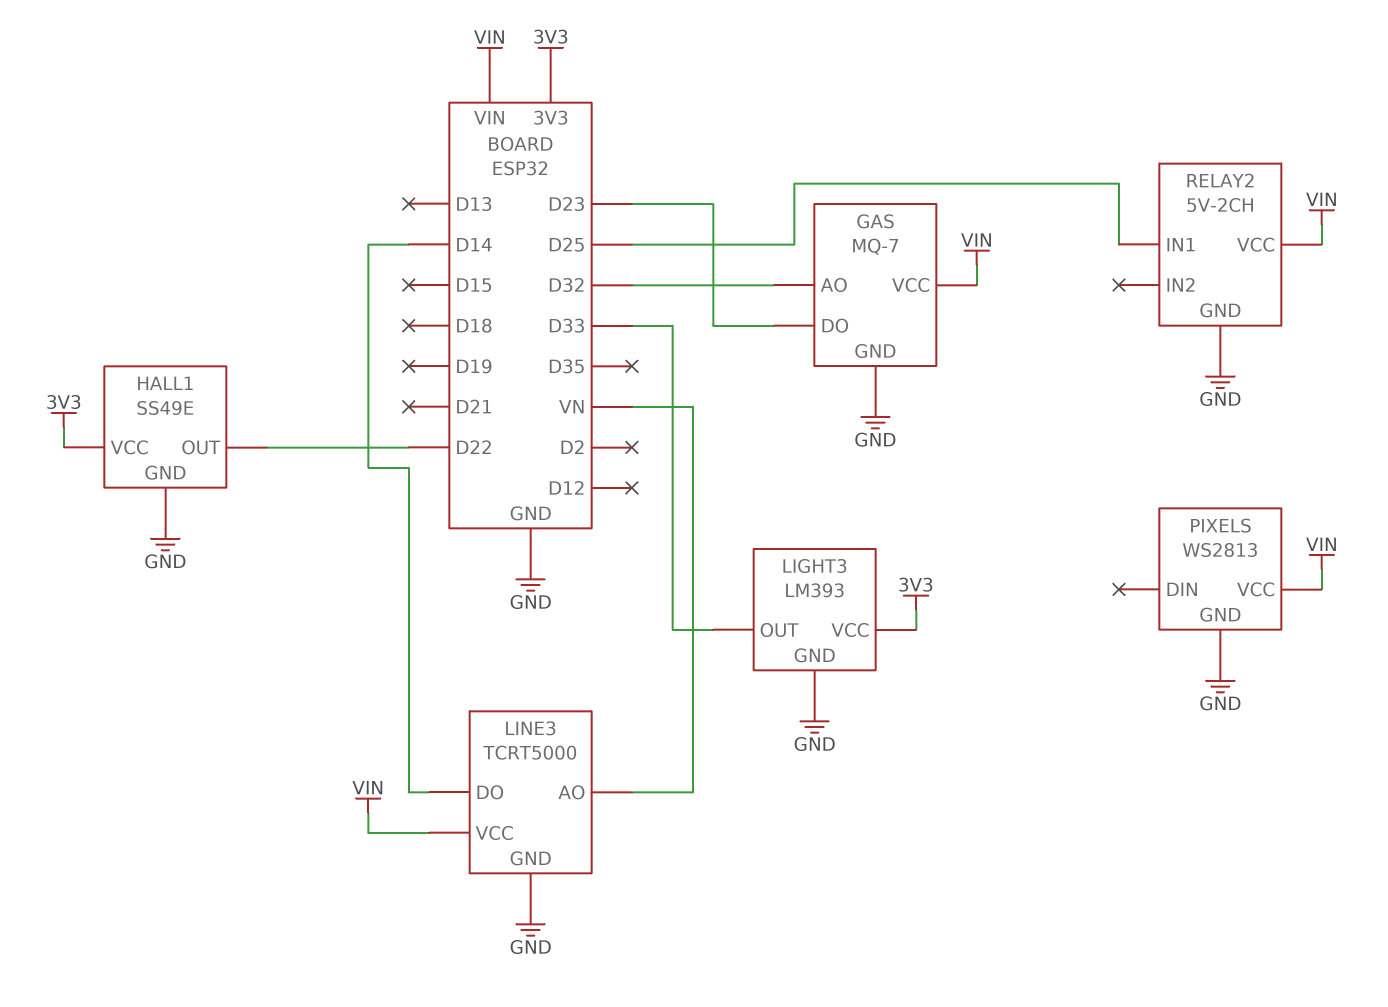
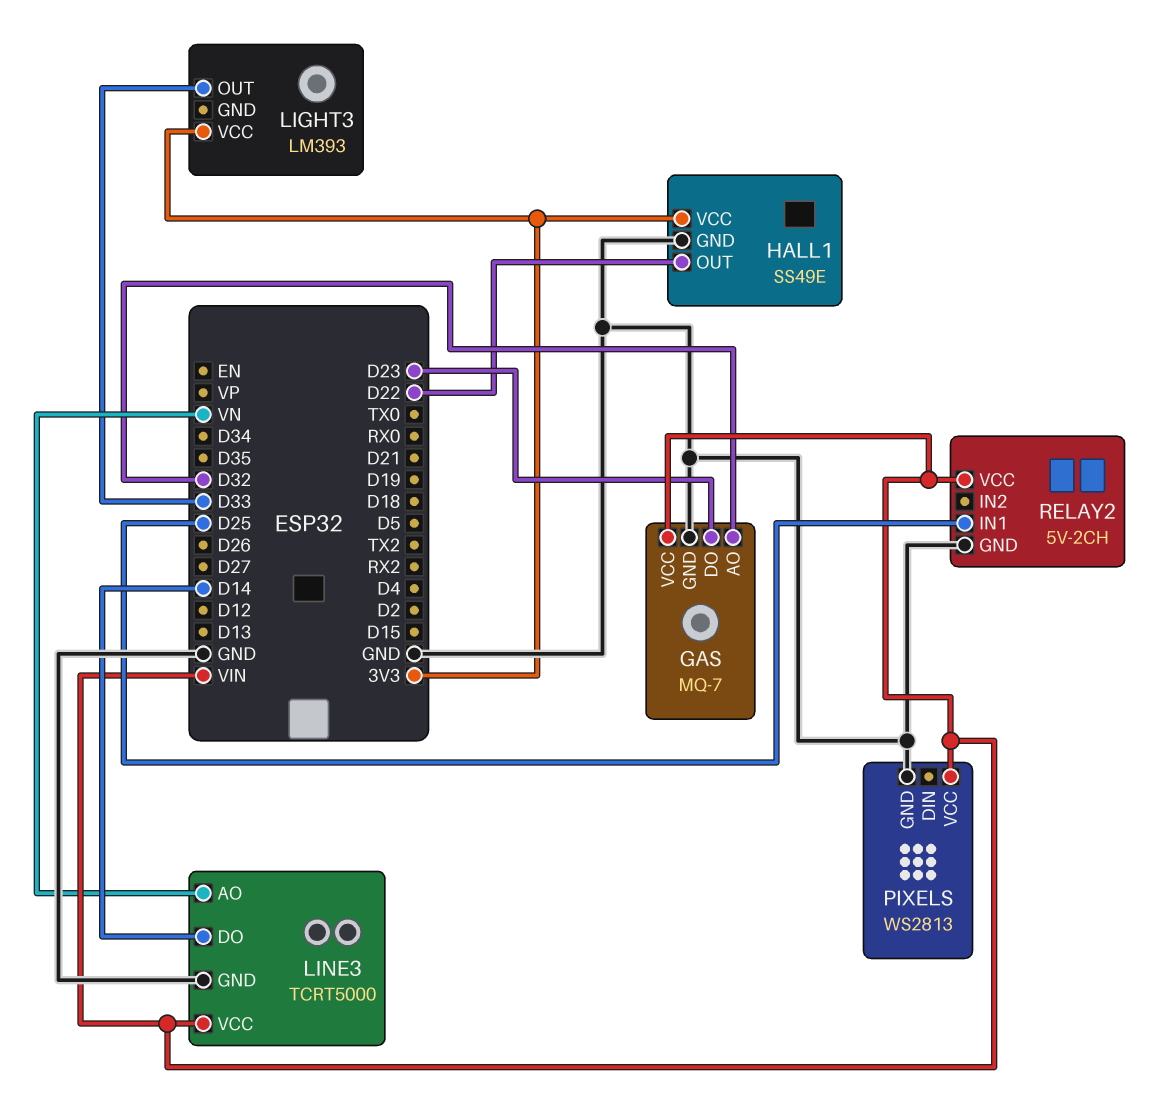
LIGHT3 pin GND: GND -> none

